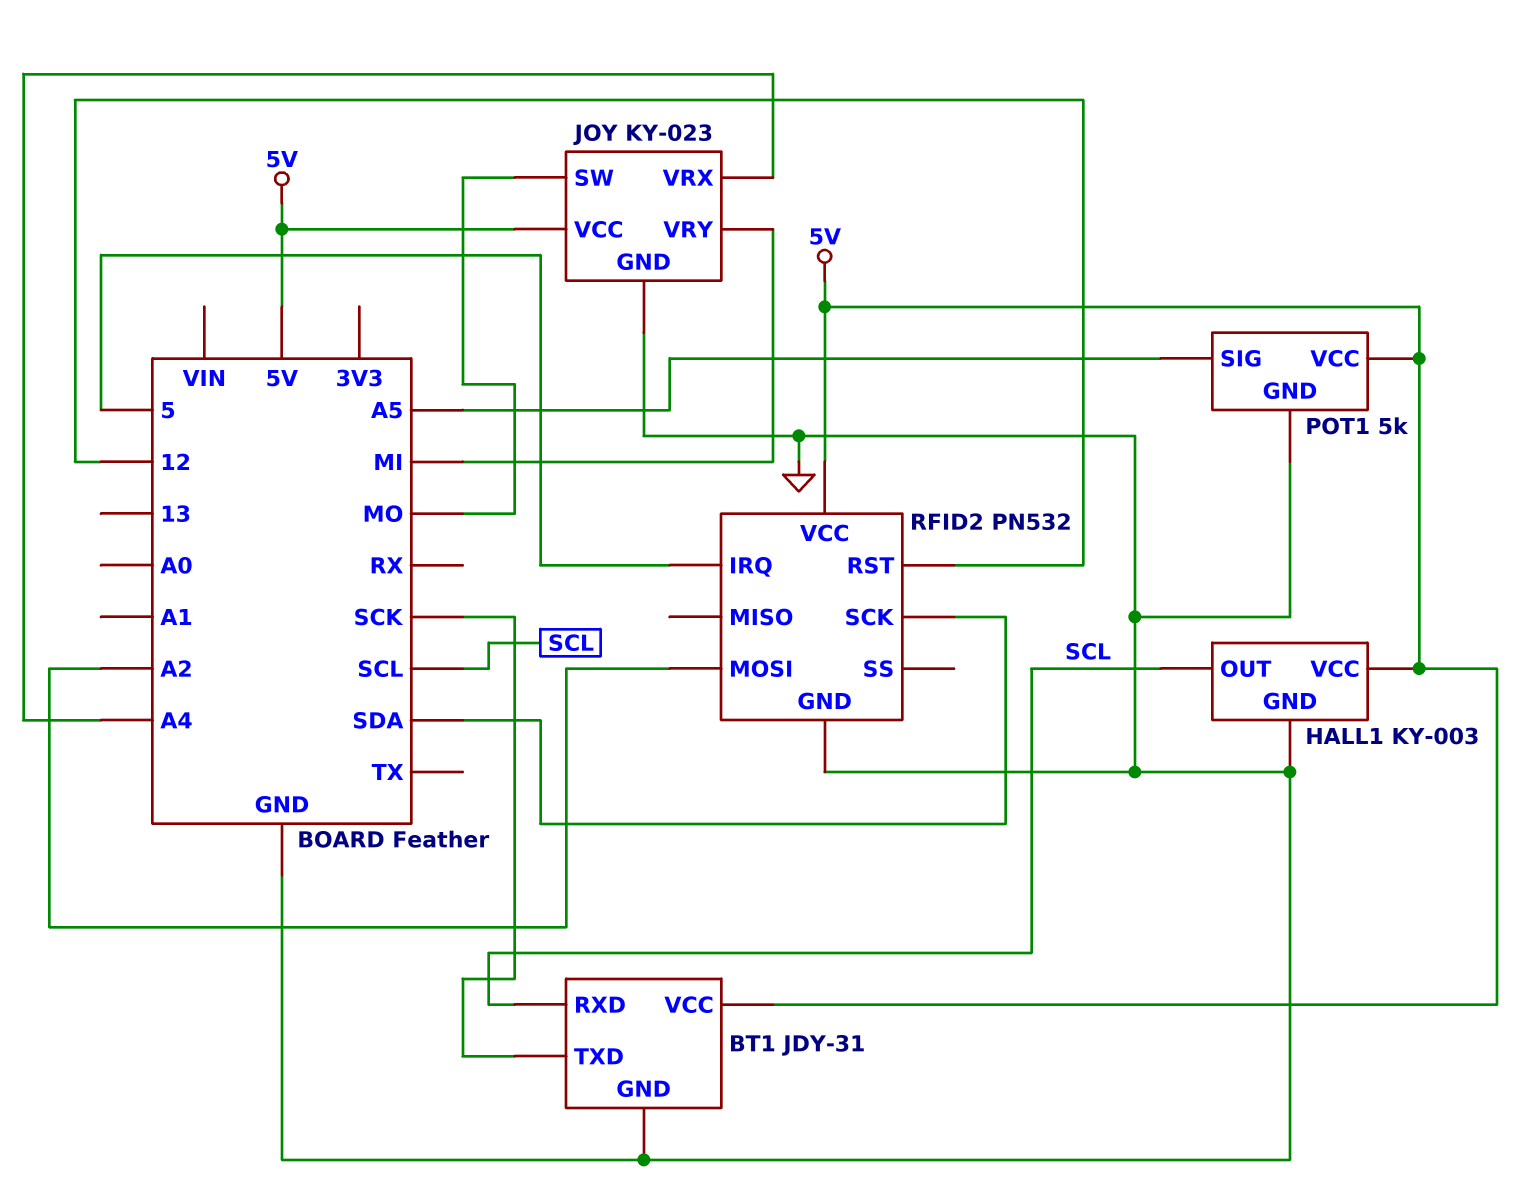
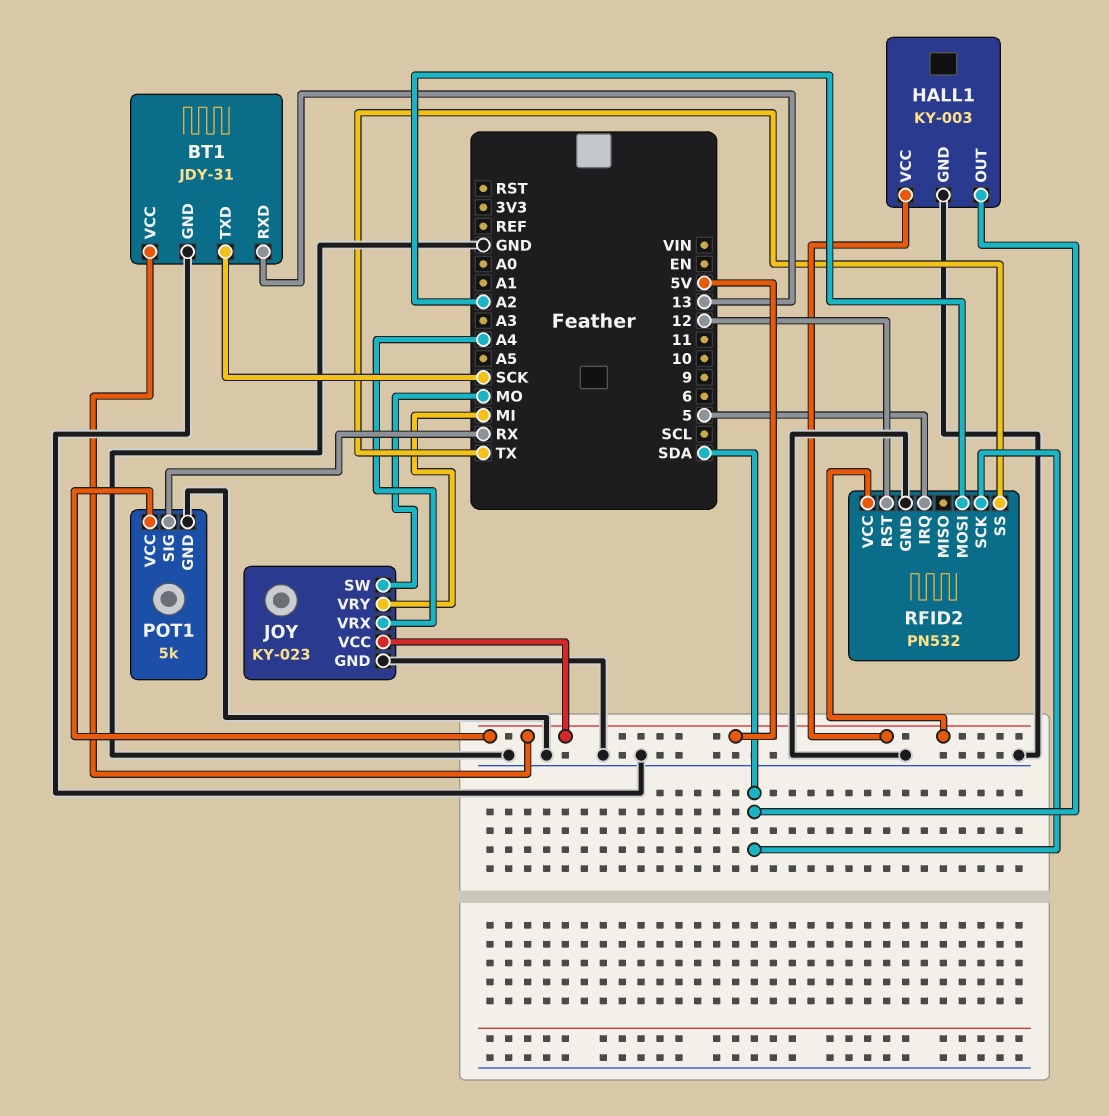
BT1 pin RXD: SCL -> 13
HALL1 pin OUT: SCL -> SDA
POT1 pin SIG: A5 -> RX
RFID2 pin SS: none -> TX

